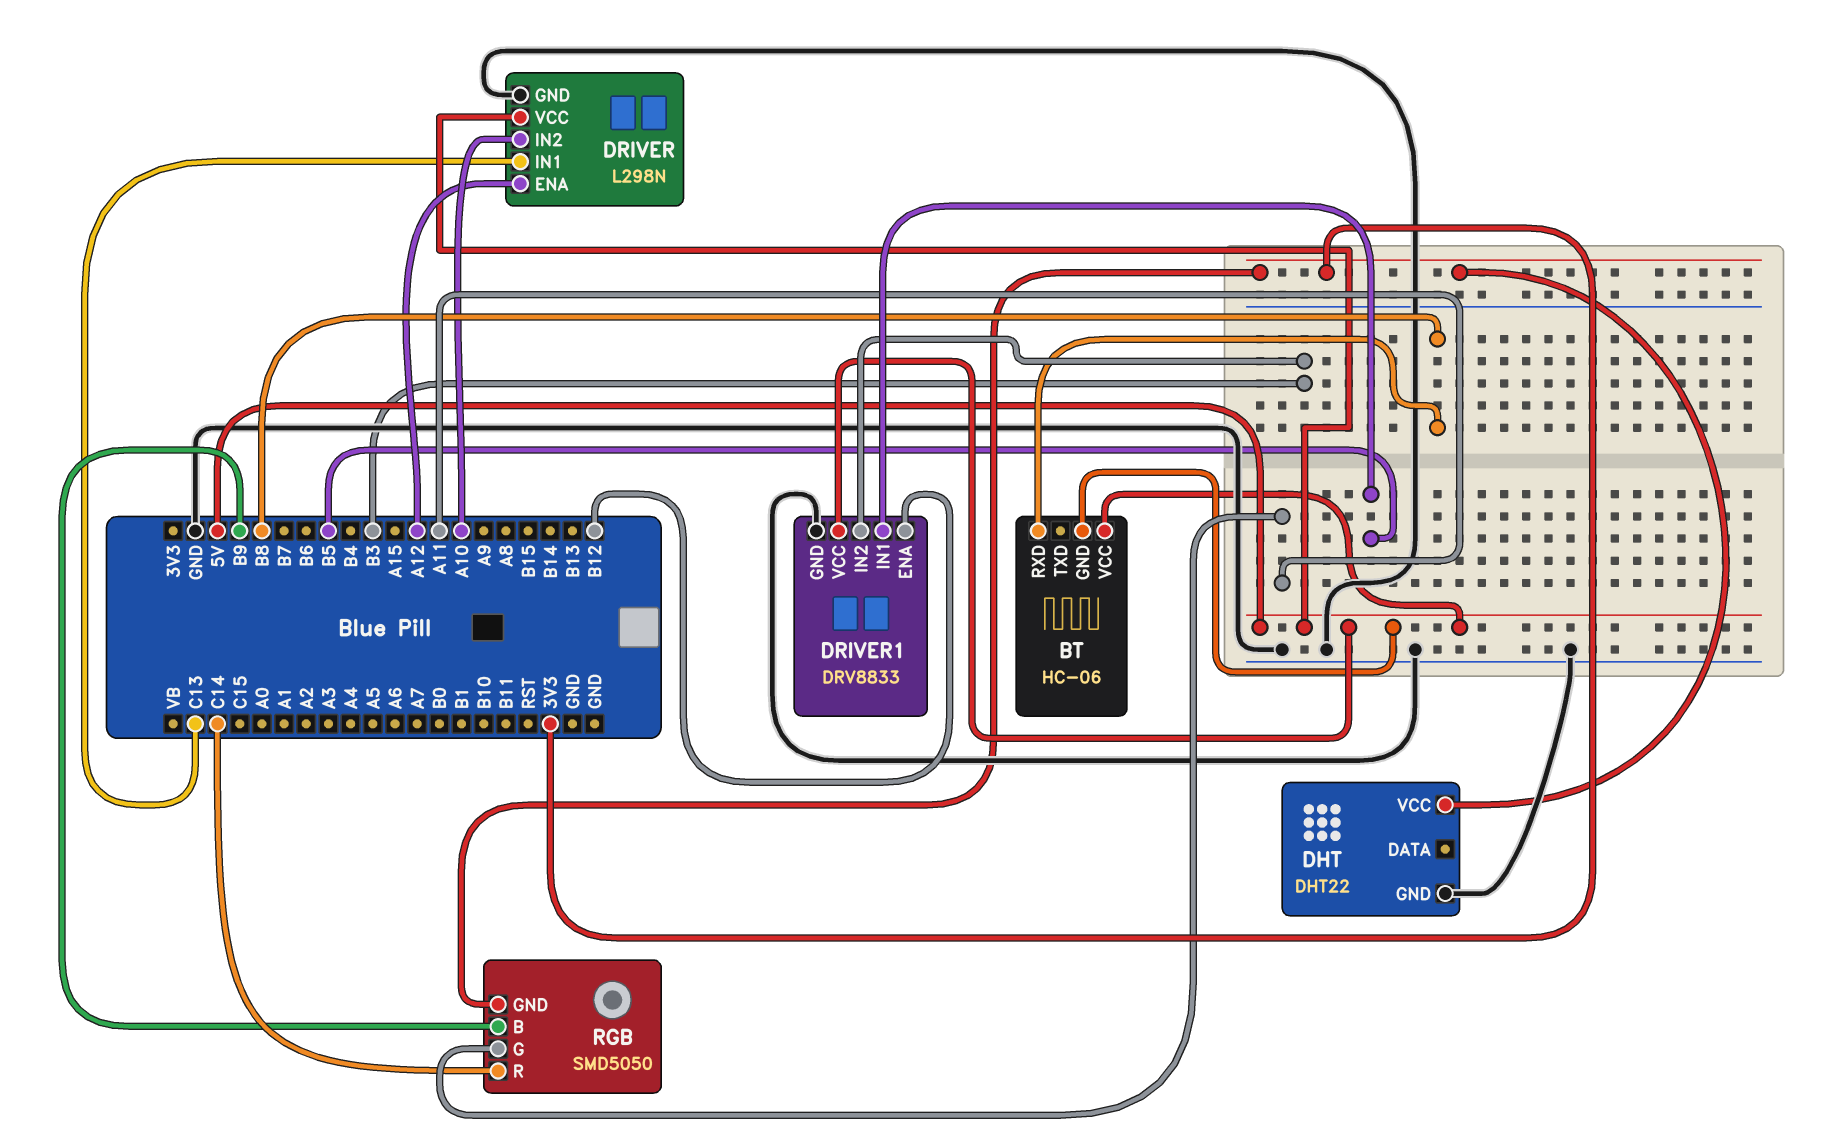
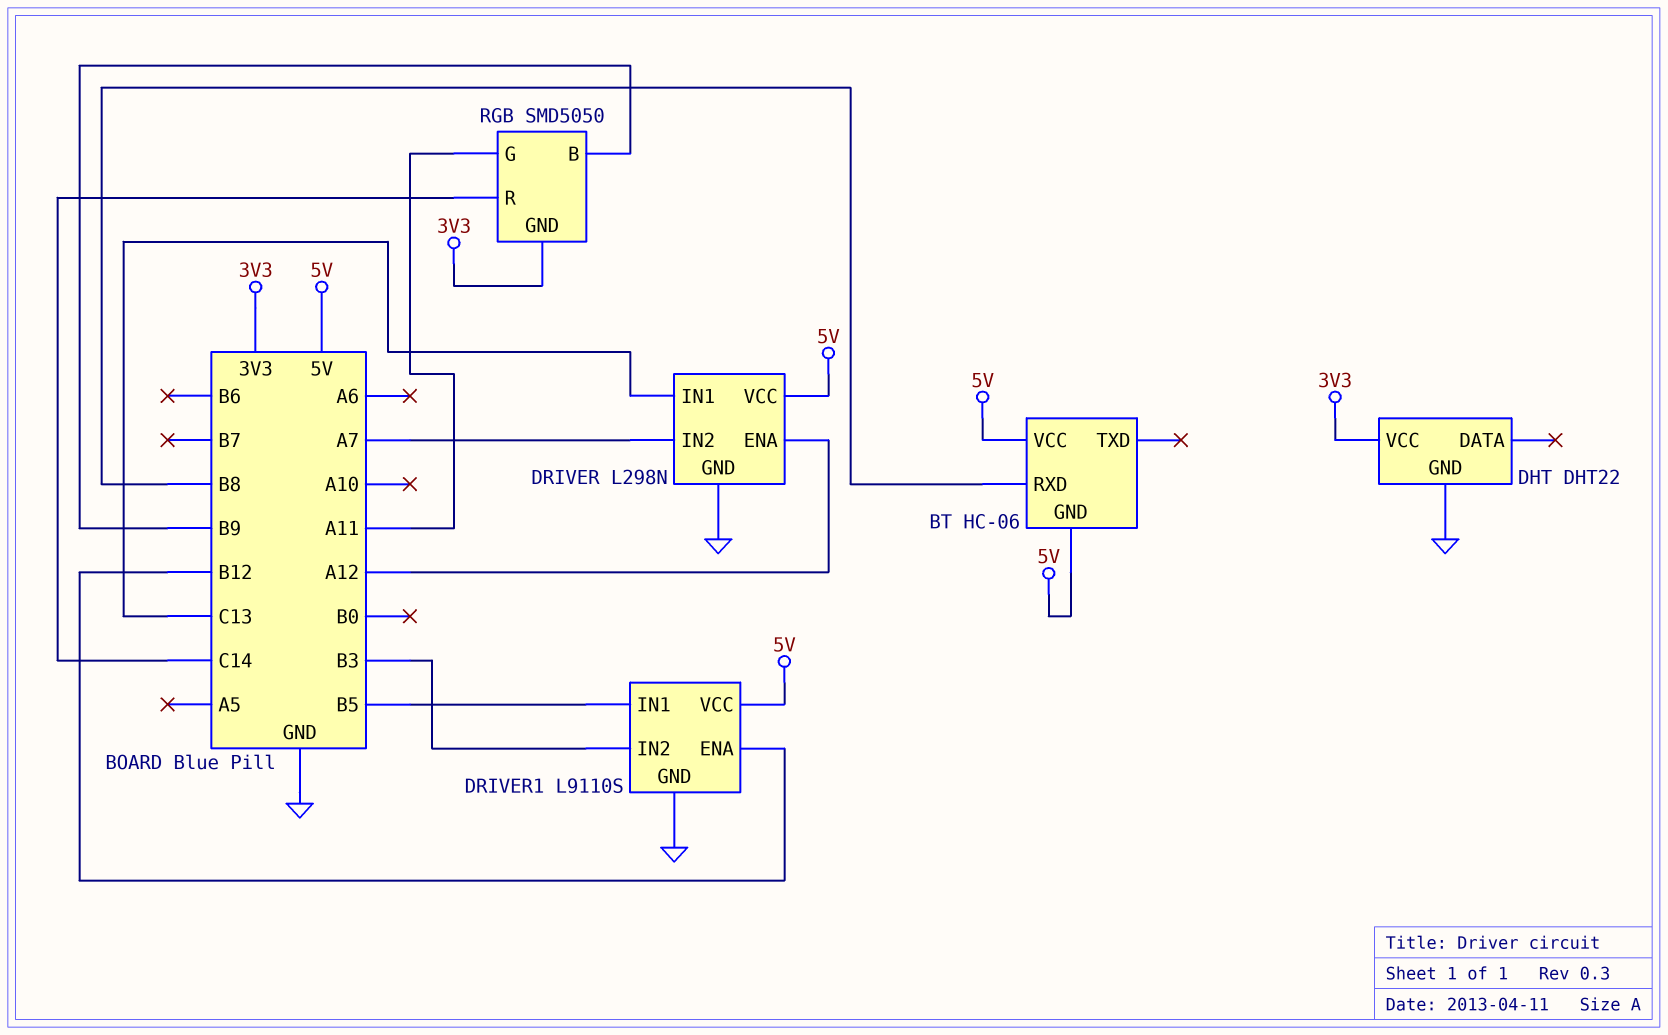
DRIVER pin IN2: A10 -> A7
DRIVER1: DRV8833 -> L9110S

